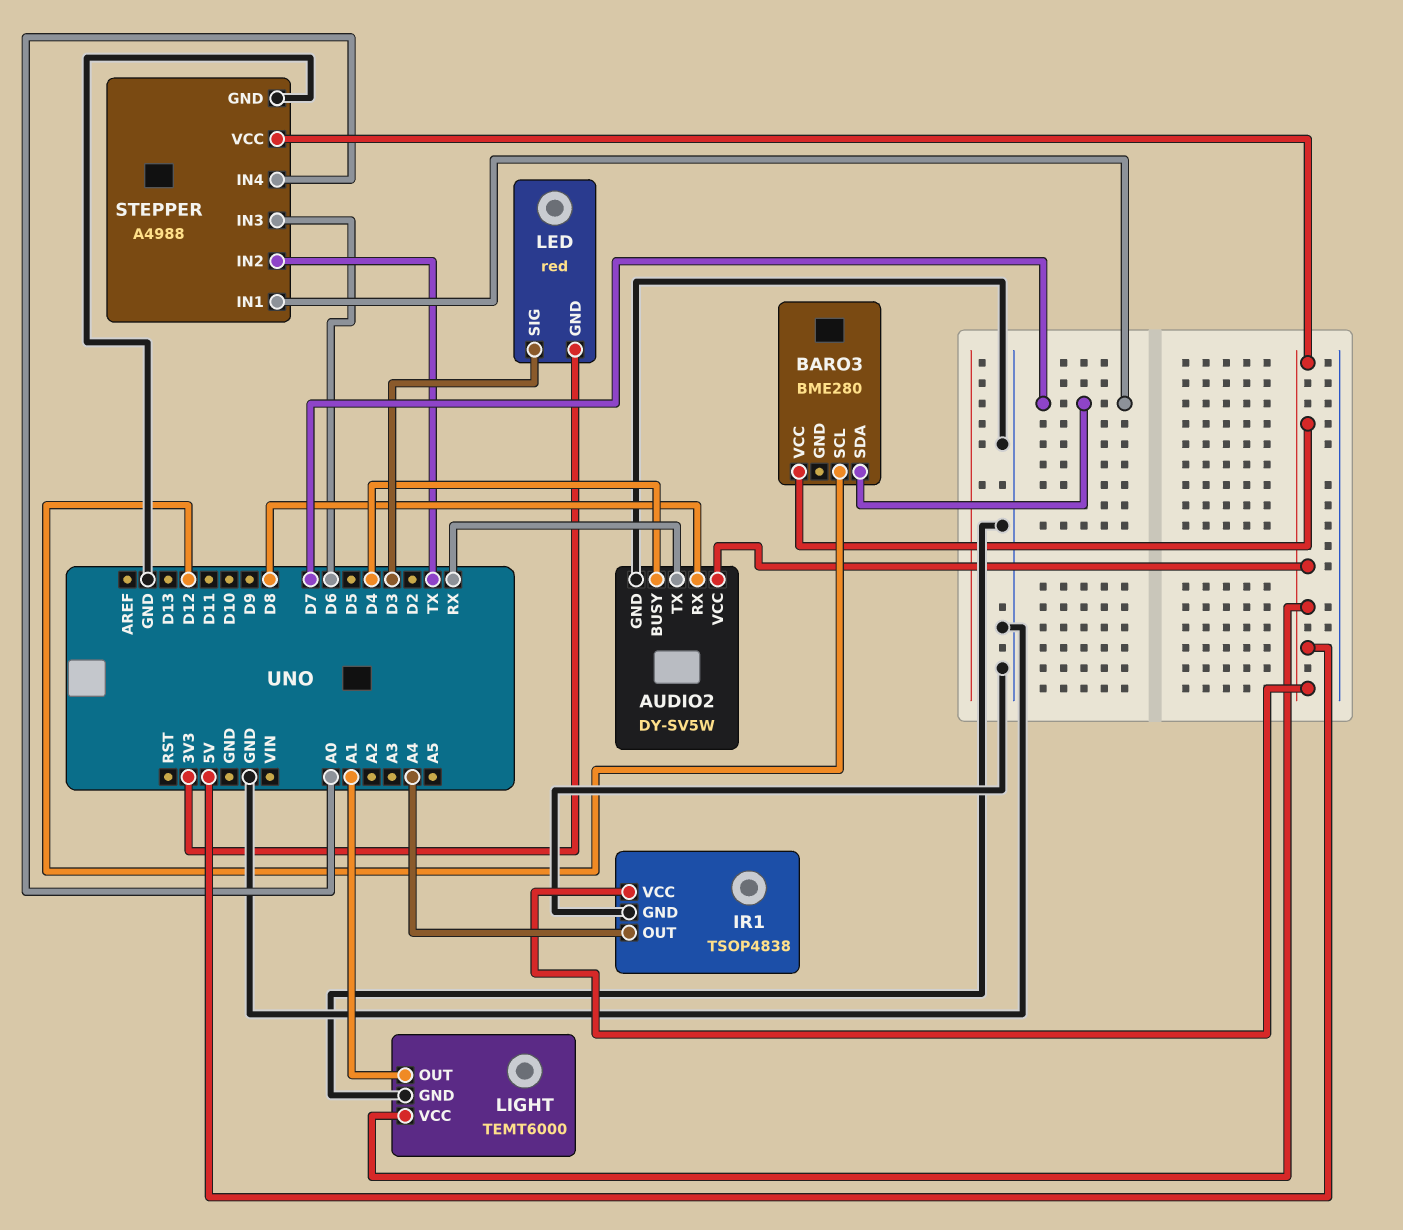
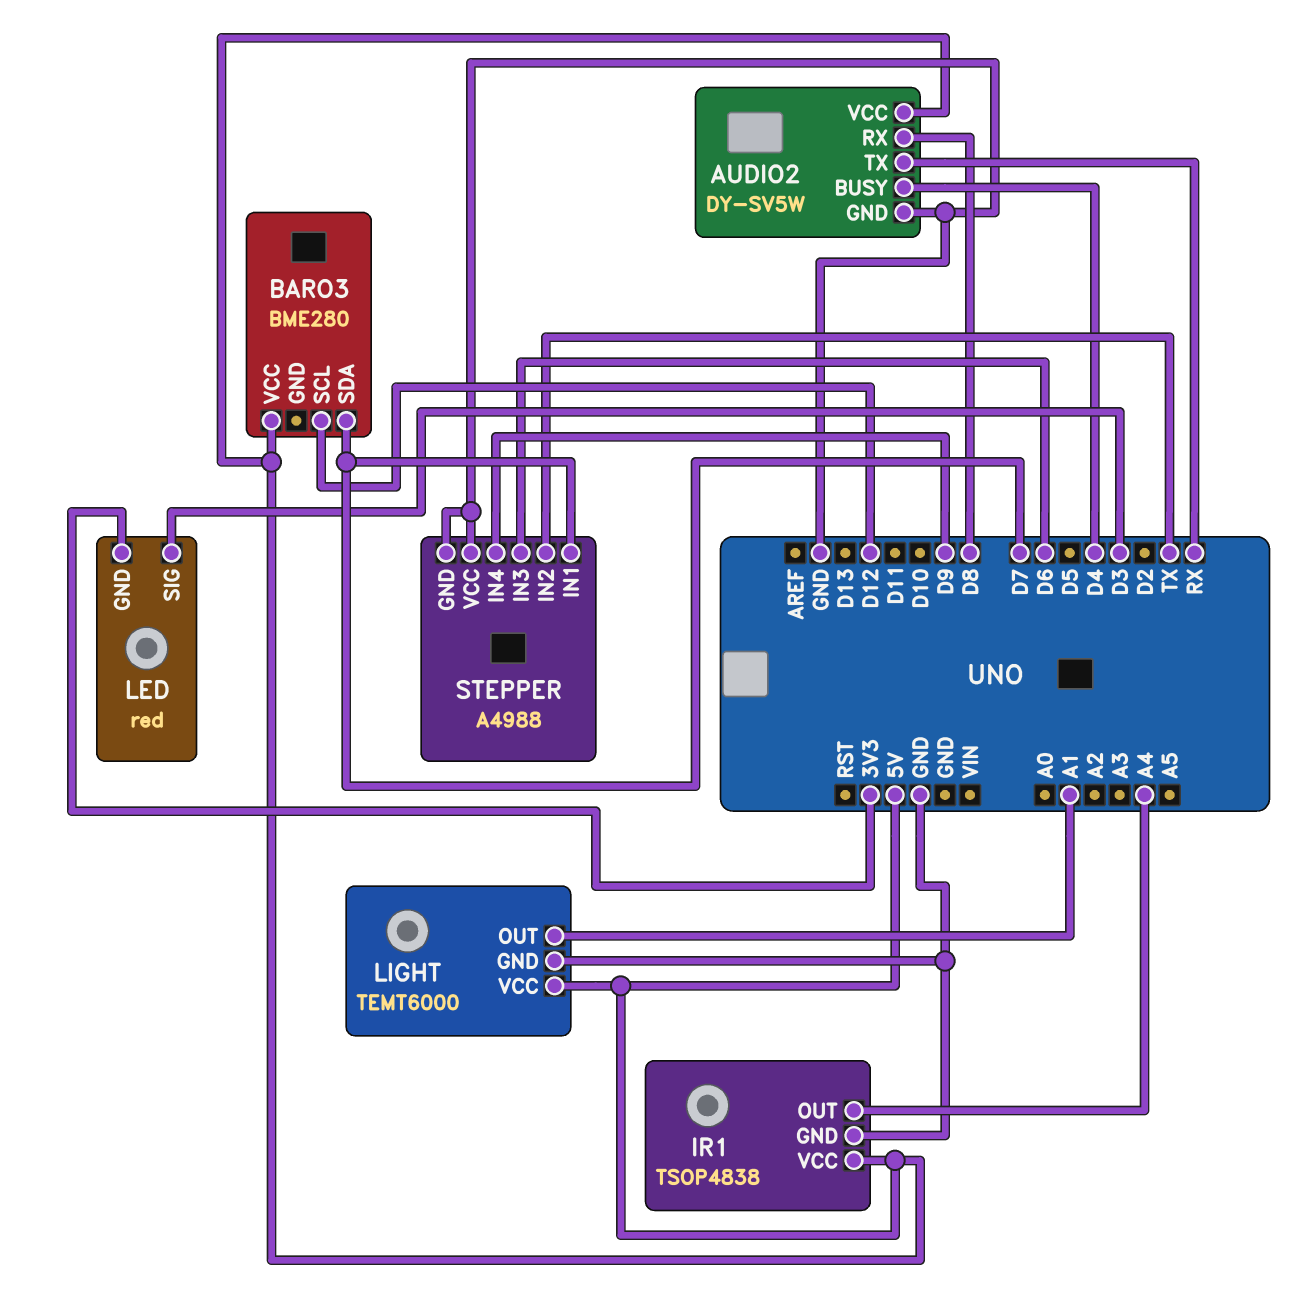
STEPPER pin IN4: A0 -> D9
STEPPER pin VCC: 5V -> GND

